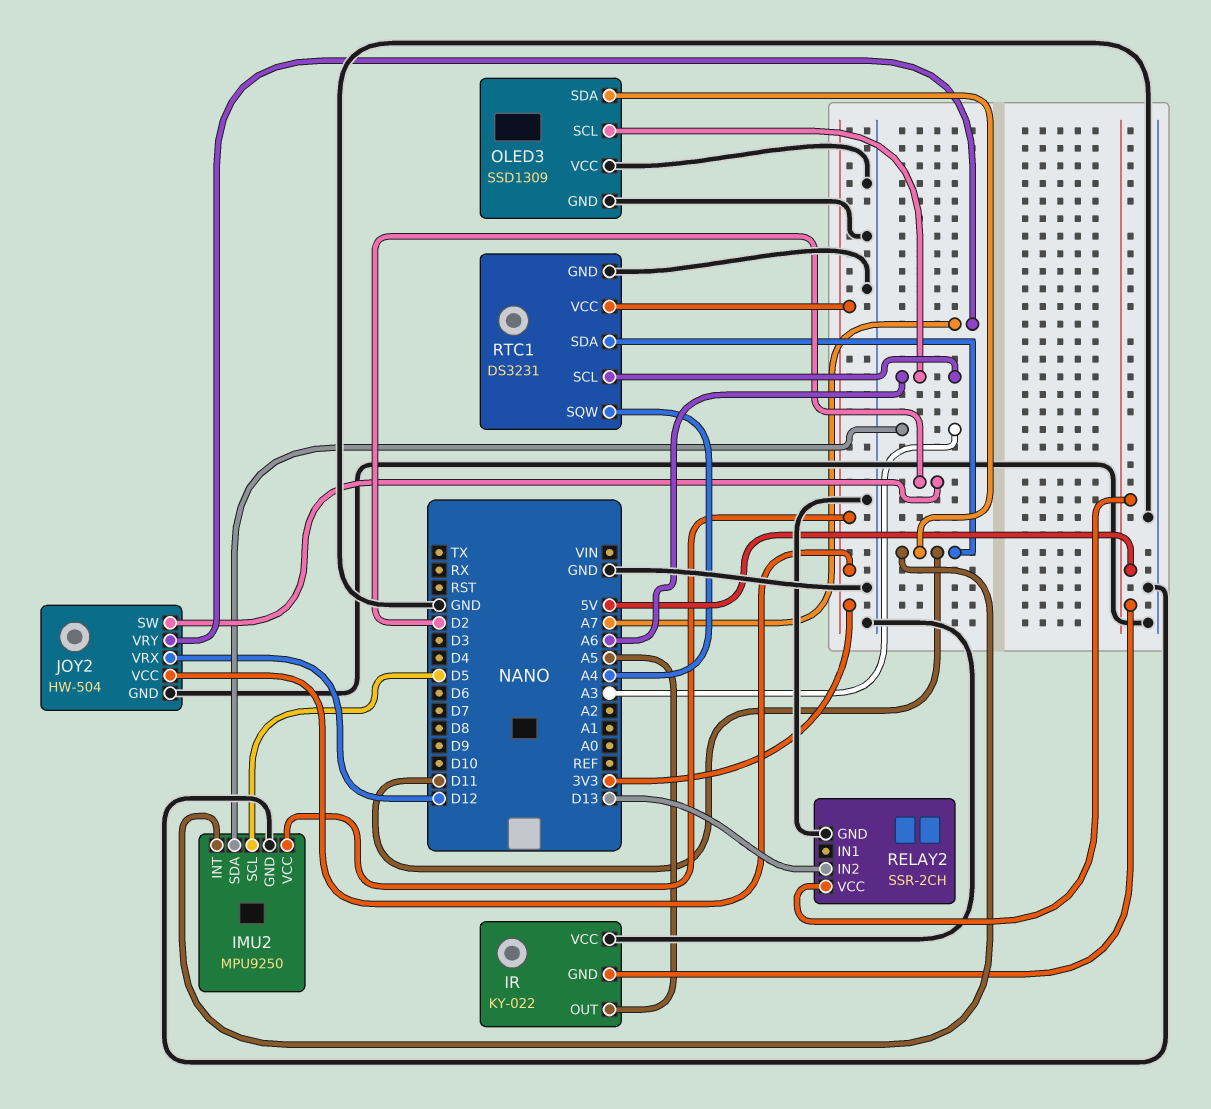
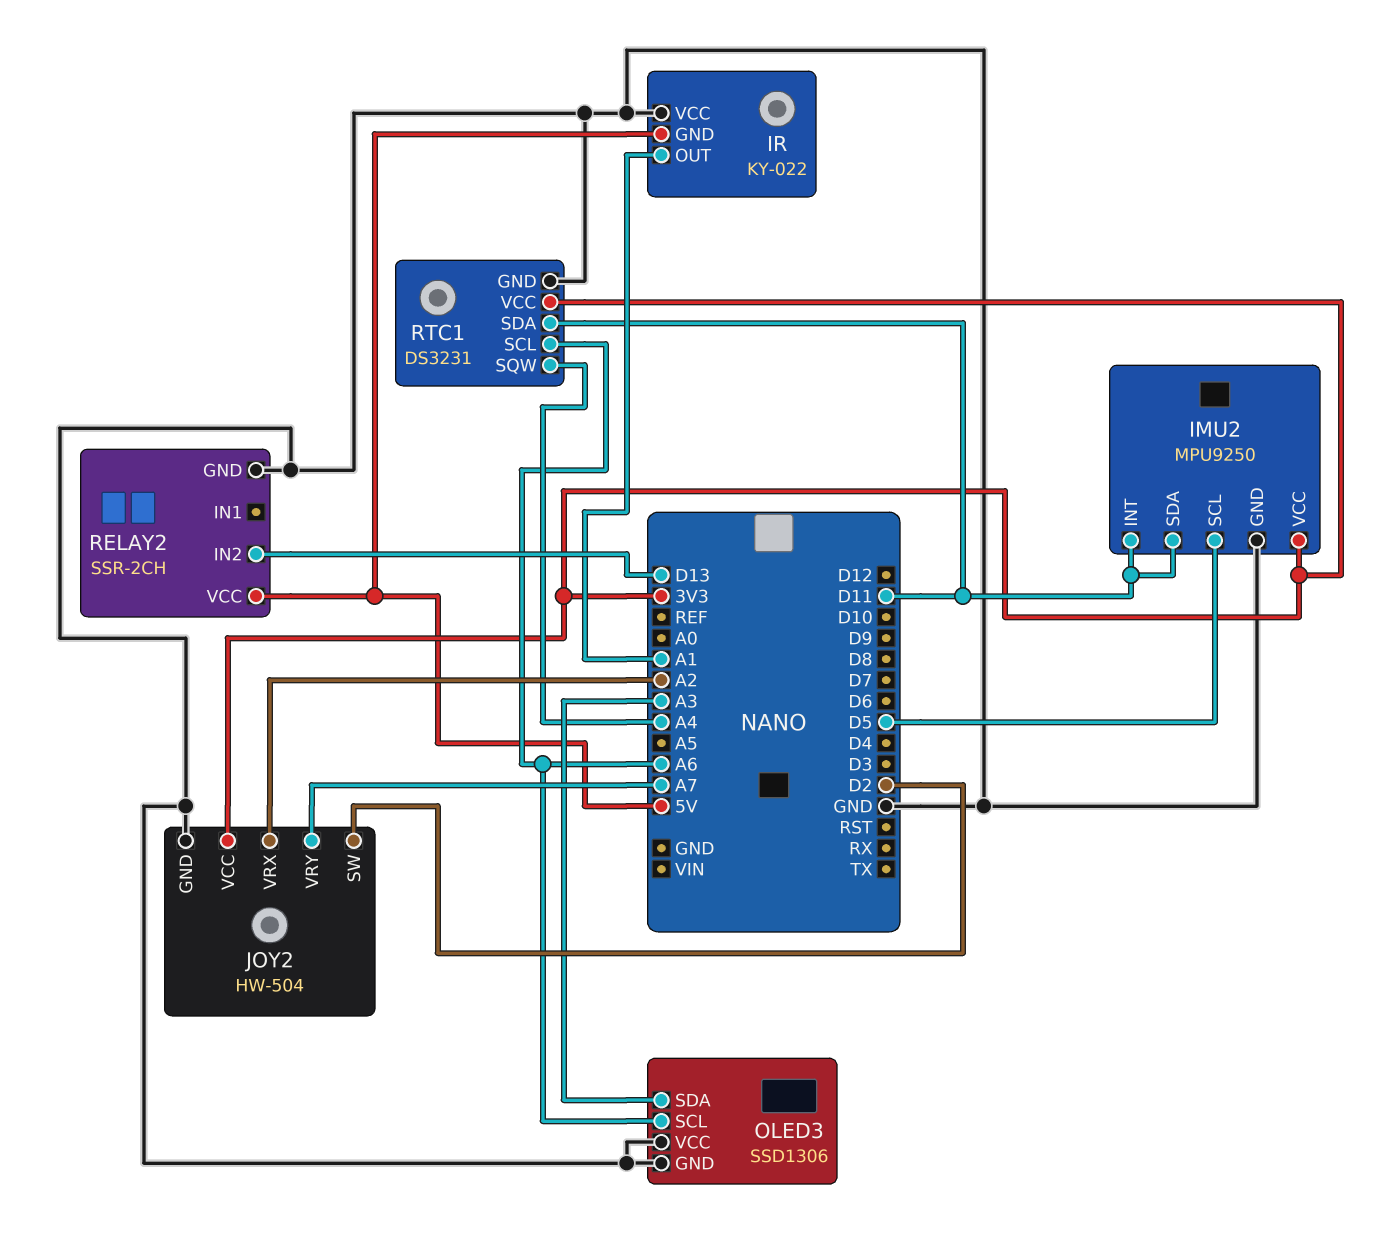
IMU2 pin SDA: A3 -> D11
IR pin OUT: A5 -> A1
JOY2 pin VRX: D12 -> A2
OLED3: SSD1309 -> SSD1306
OLED3 pin SDA: D11 -> A3

